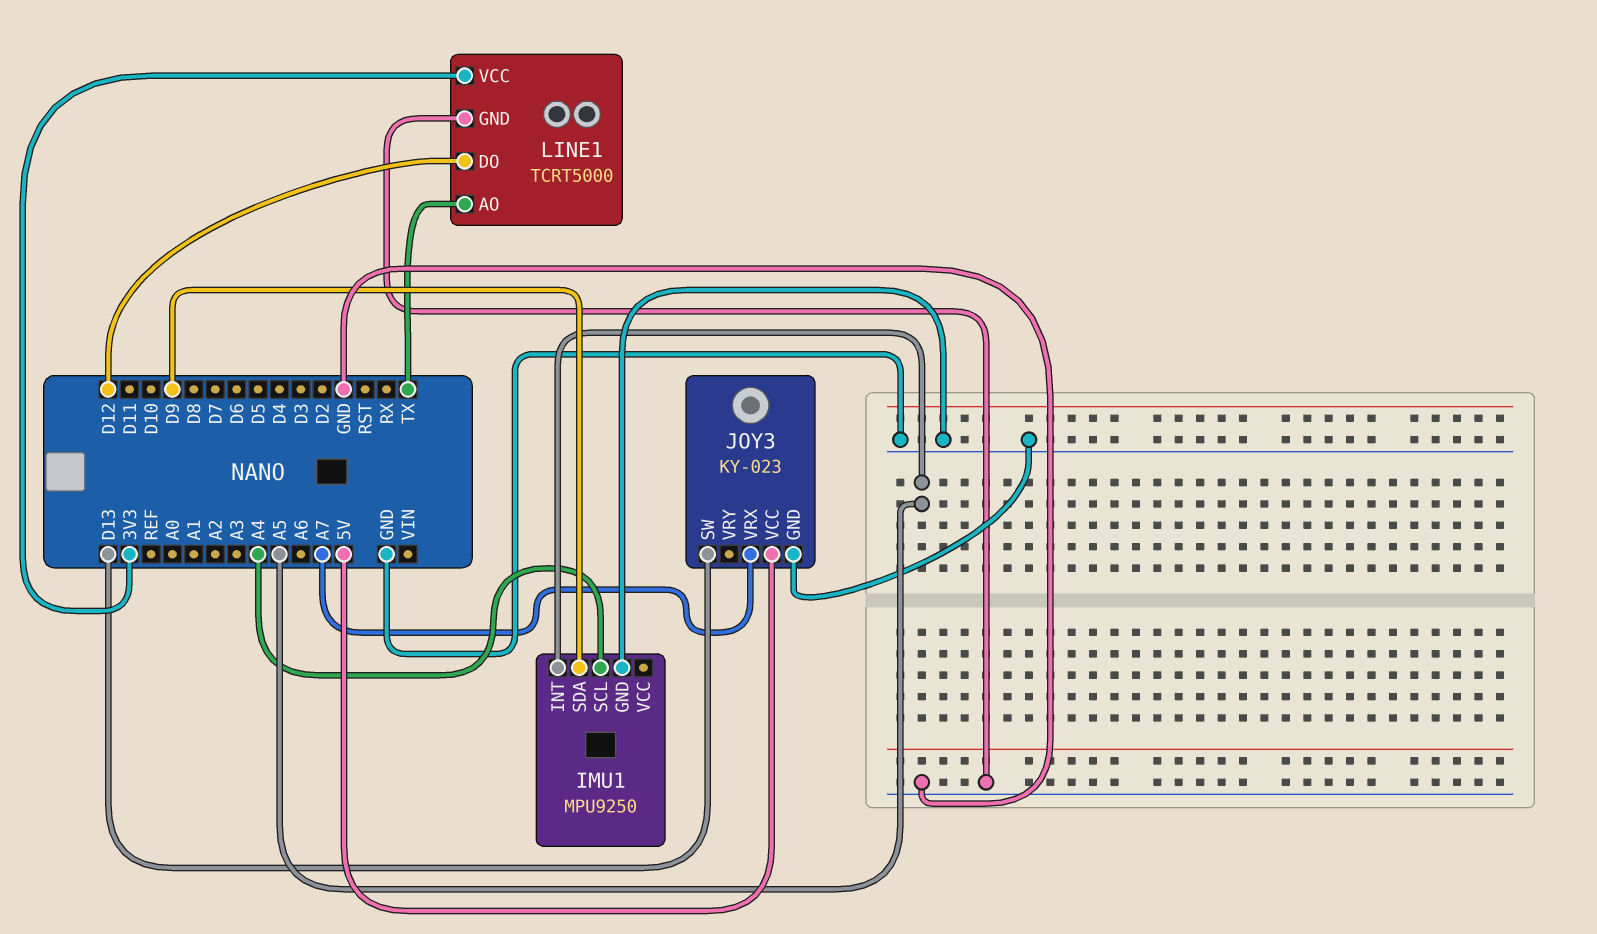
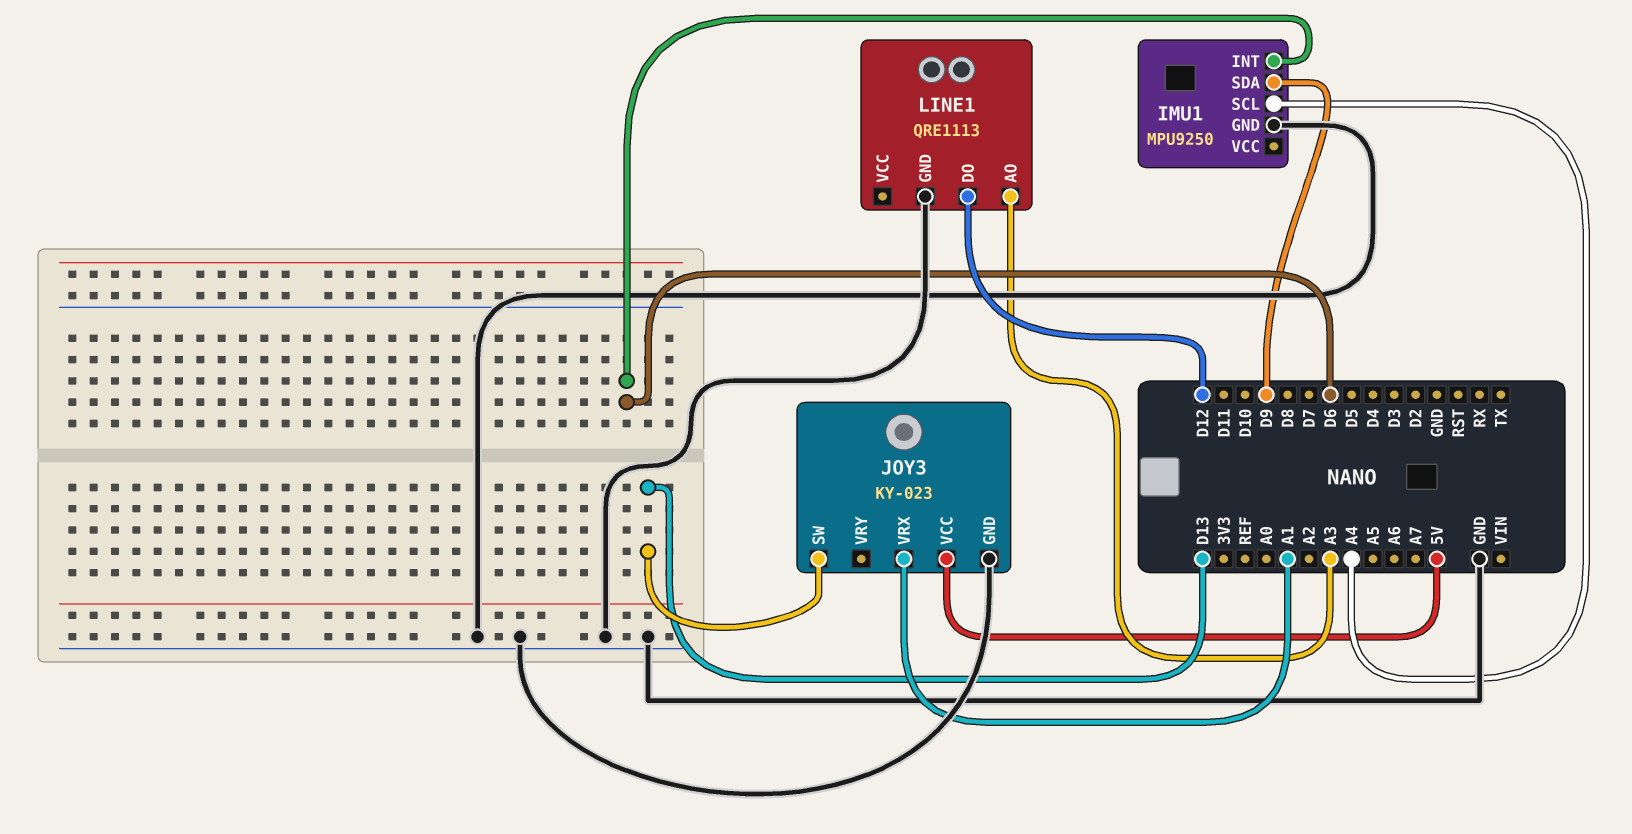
IMU1 pin INT: A5 -> D6
JOY3 pin VRX: A7 -> A1
LINE1: TCRT5000 -> QRE1113
LINE1 pin AO: TX -> A3
LINE1 pin VCC: 3V3 -> none

